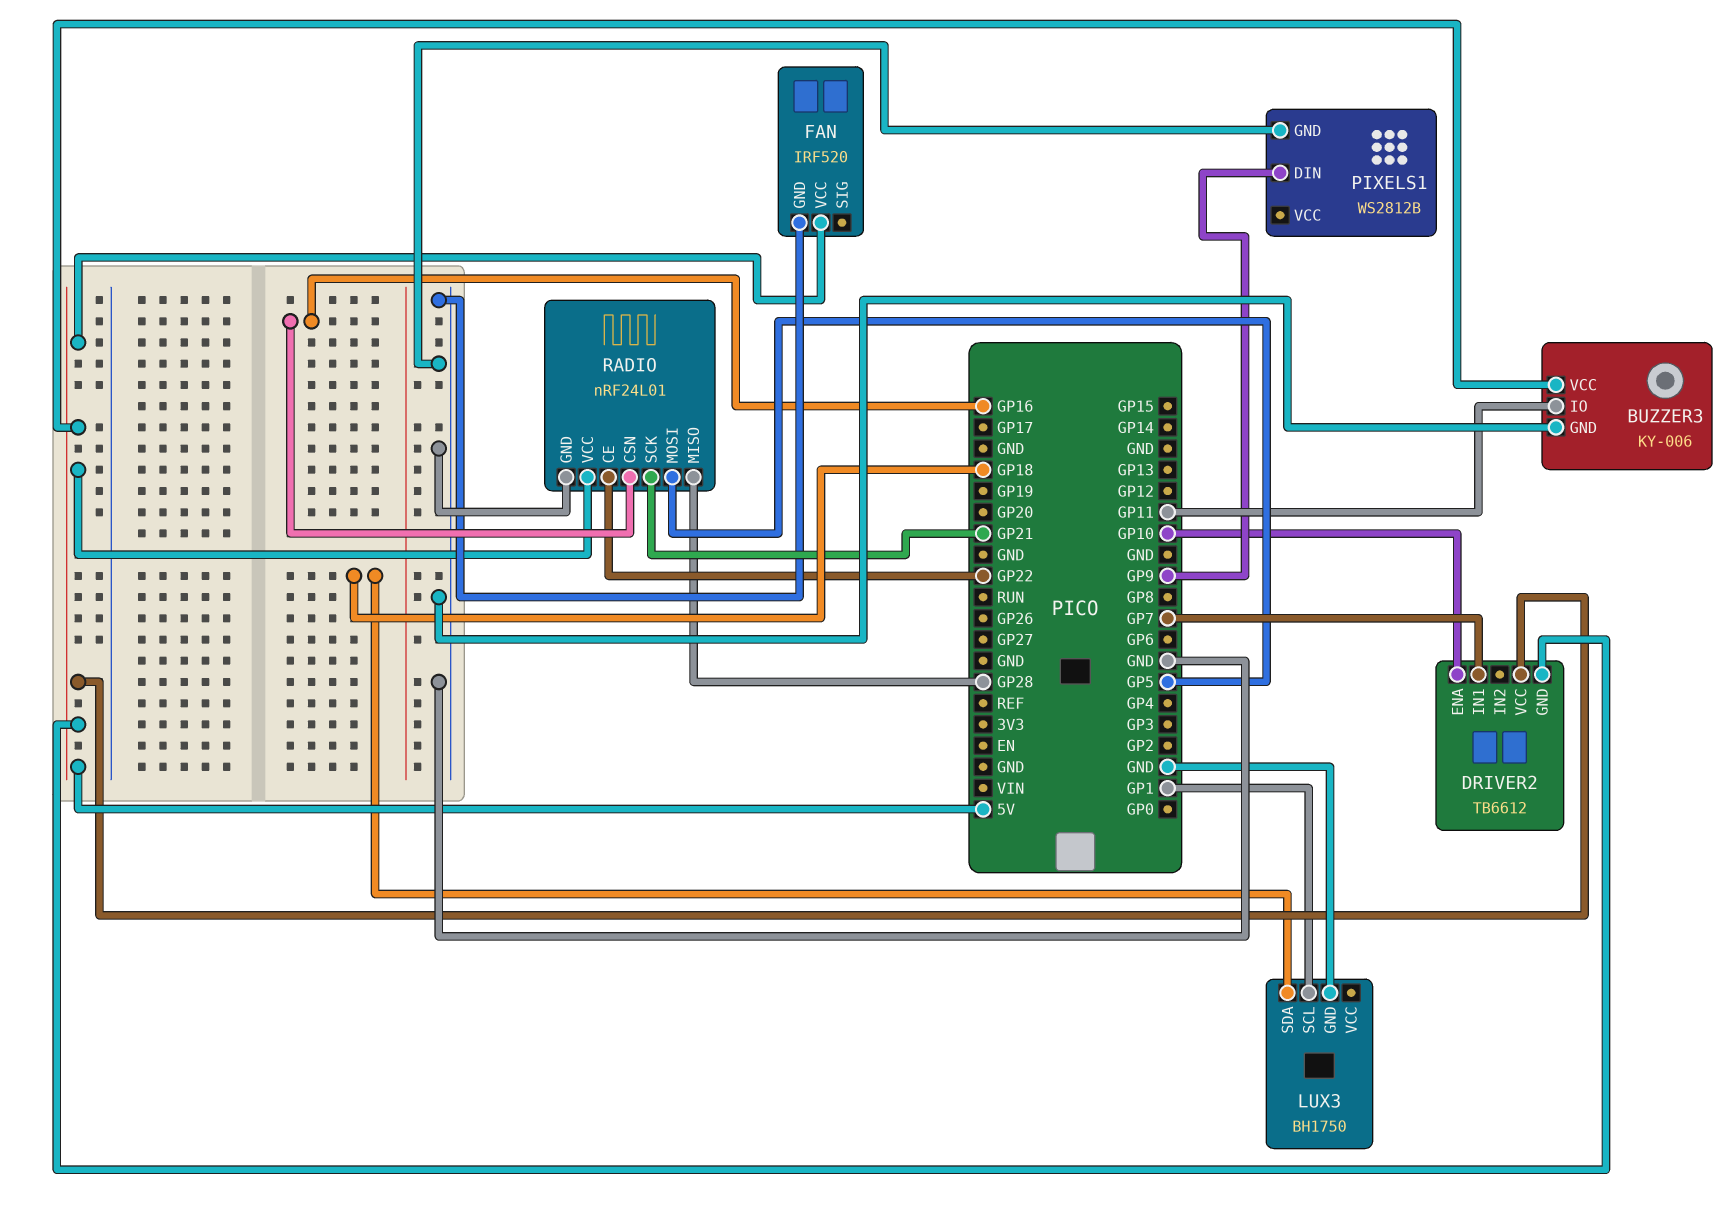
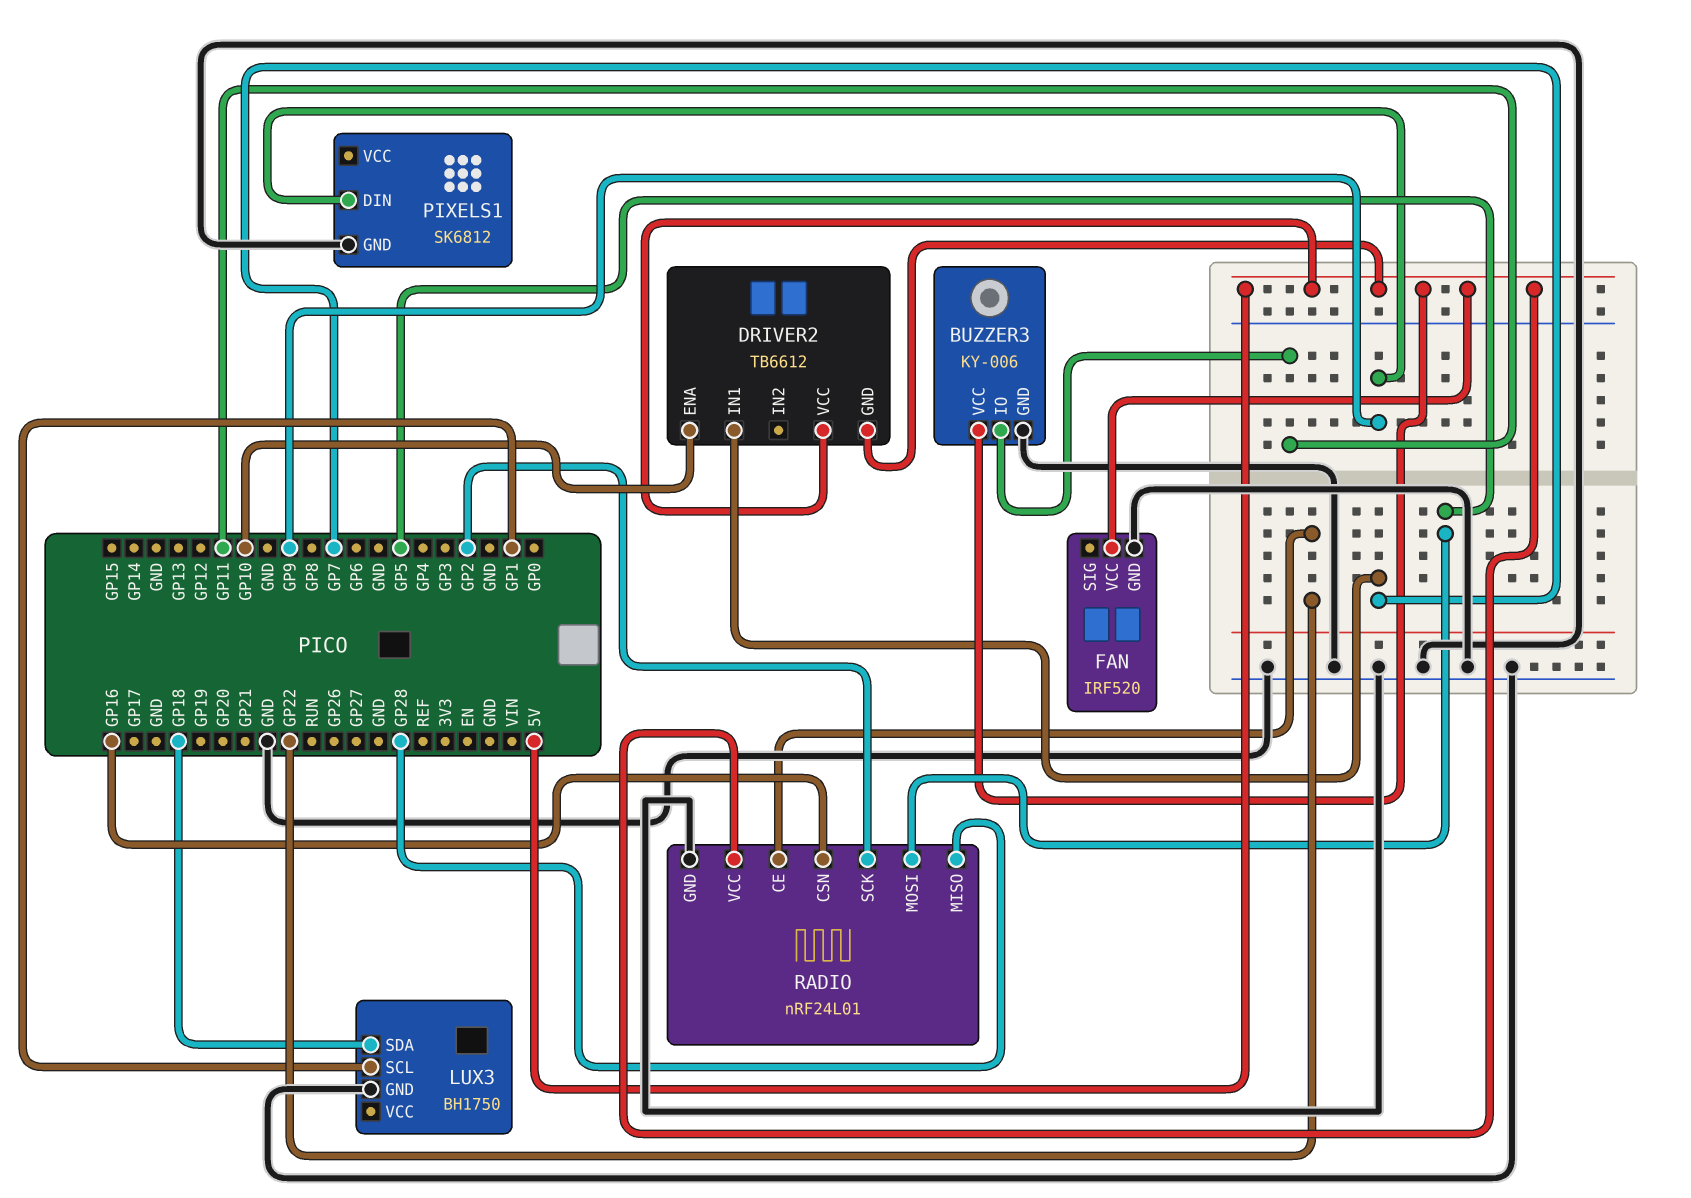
PIXELS1: WS2812B -> SK6812
RADIO pin SCK: GP21 -> GP2

